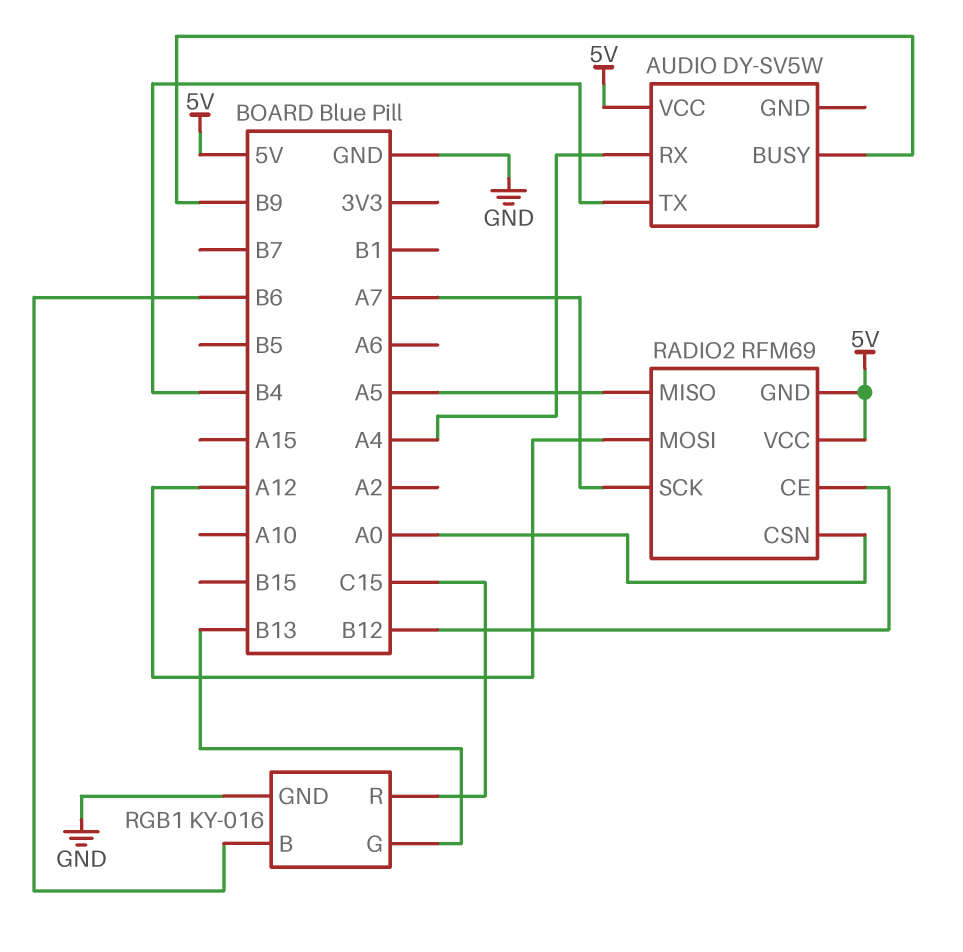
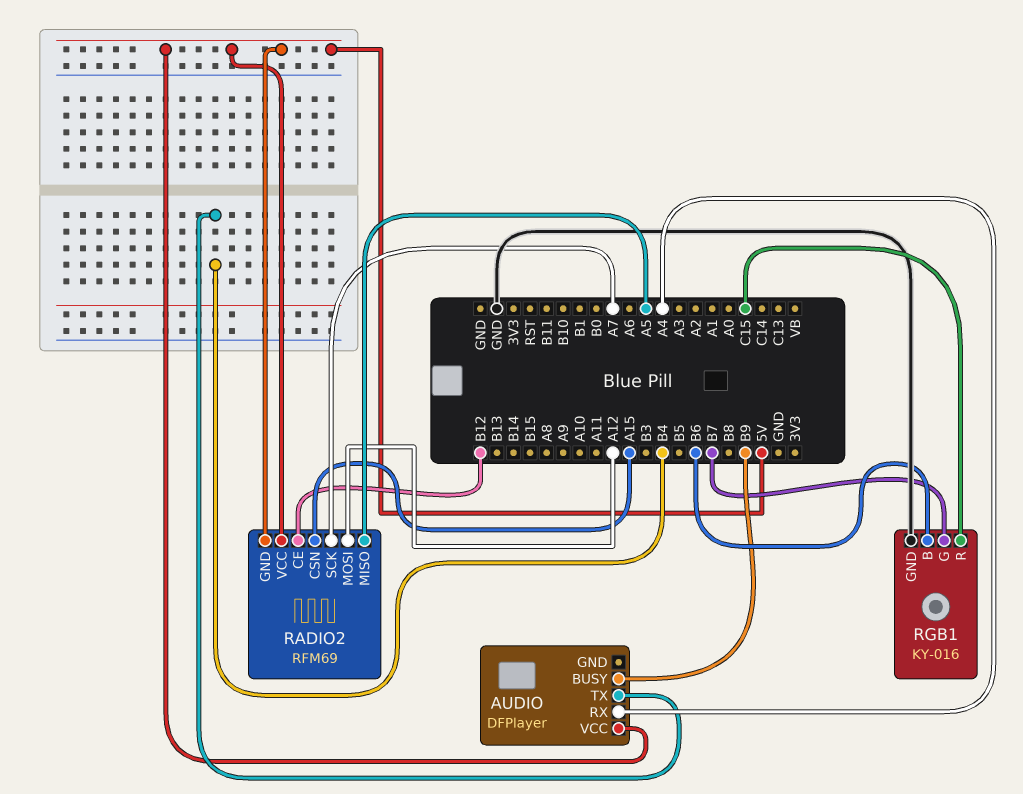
AUDIO: DY-SV5W -> DFPlayer
RADIO2 pin CSN: A0 -> A15
RGB1 pin G: B13 -> B7

